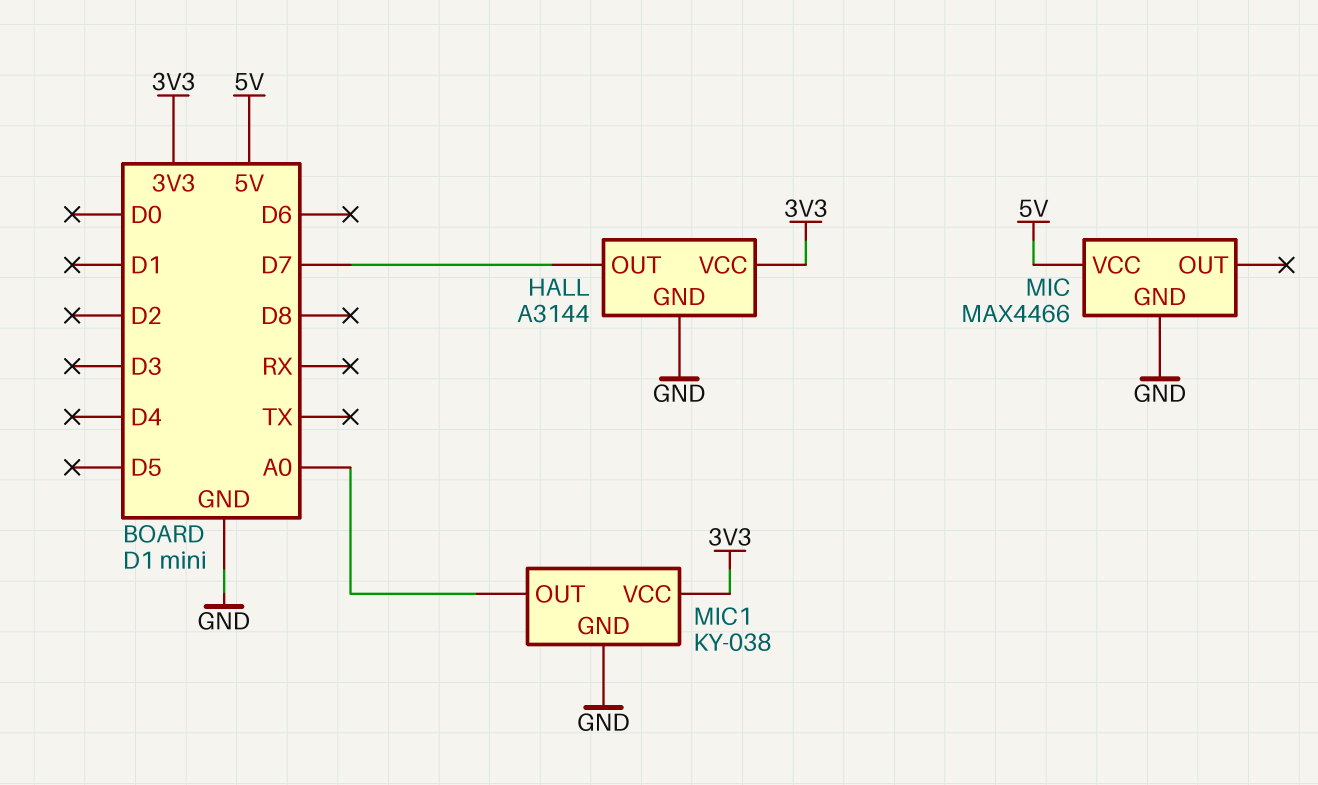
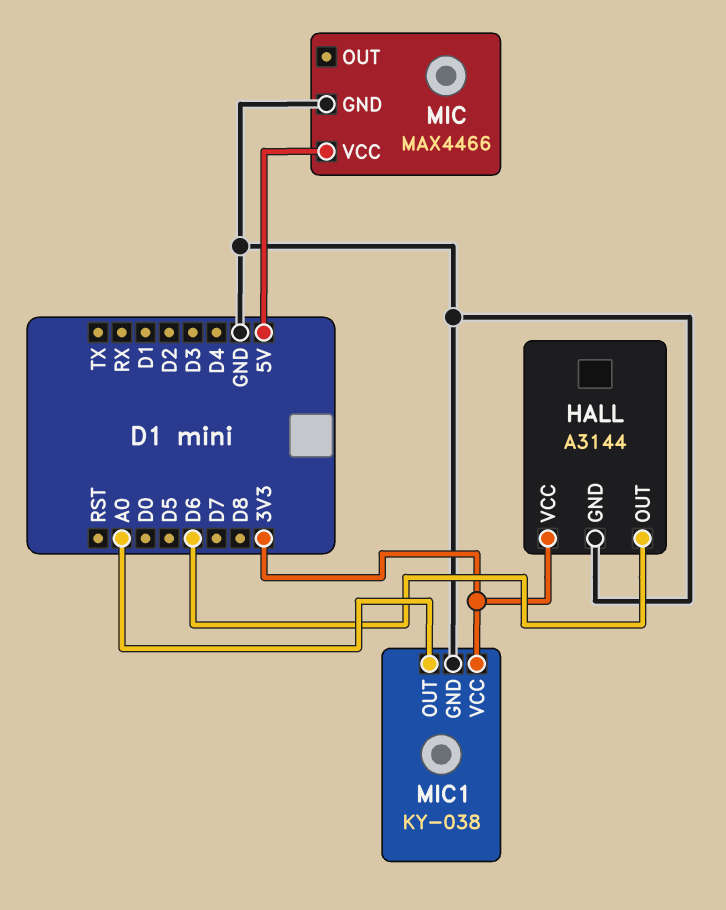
HALL pin OUT: D7 -> D6

